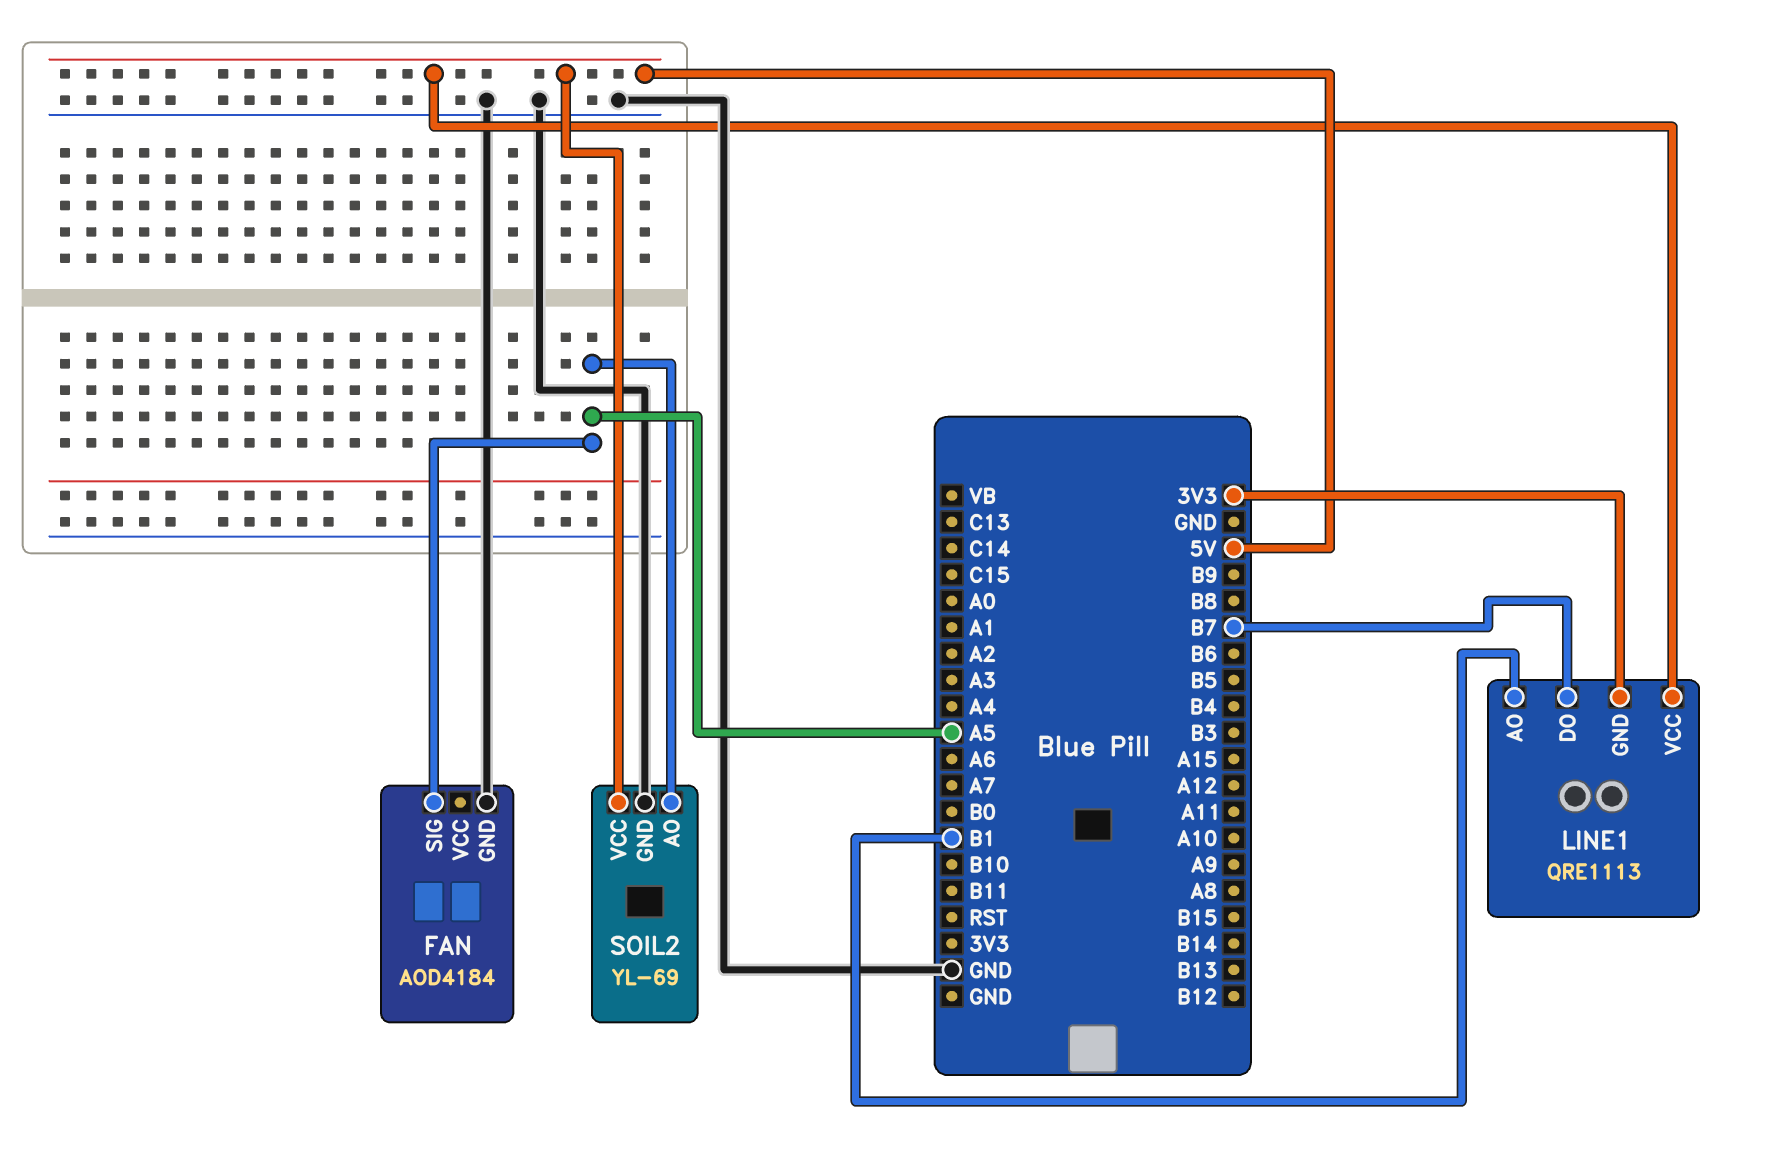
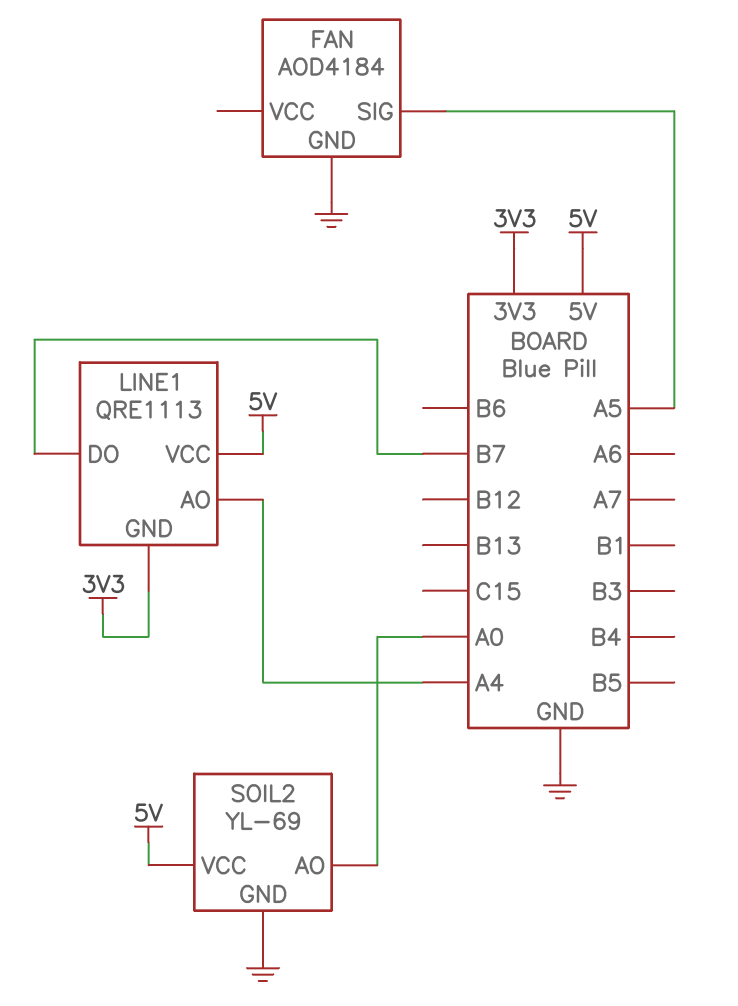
LINE1 pin AO: B1 -> A4
SOIL2 pin AO: A5 -> A0

